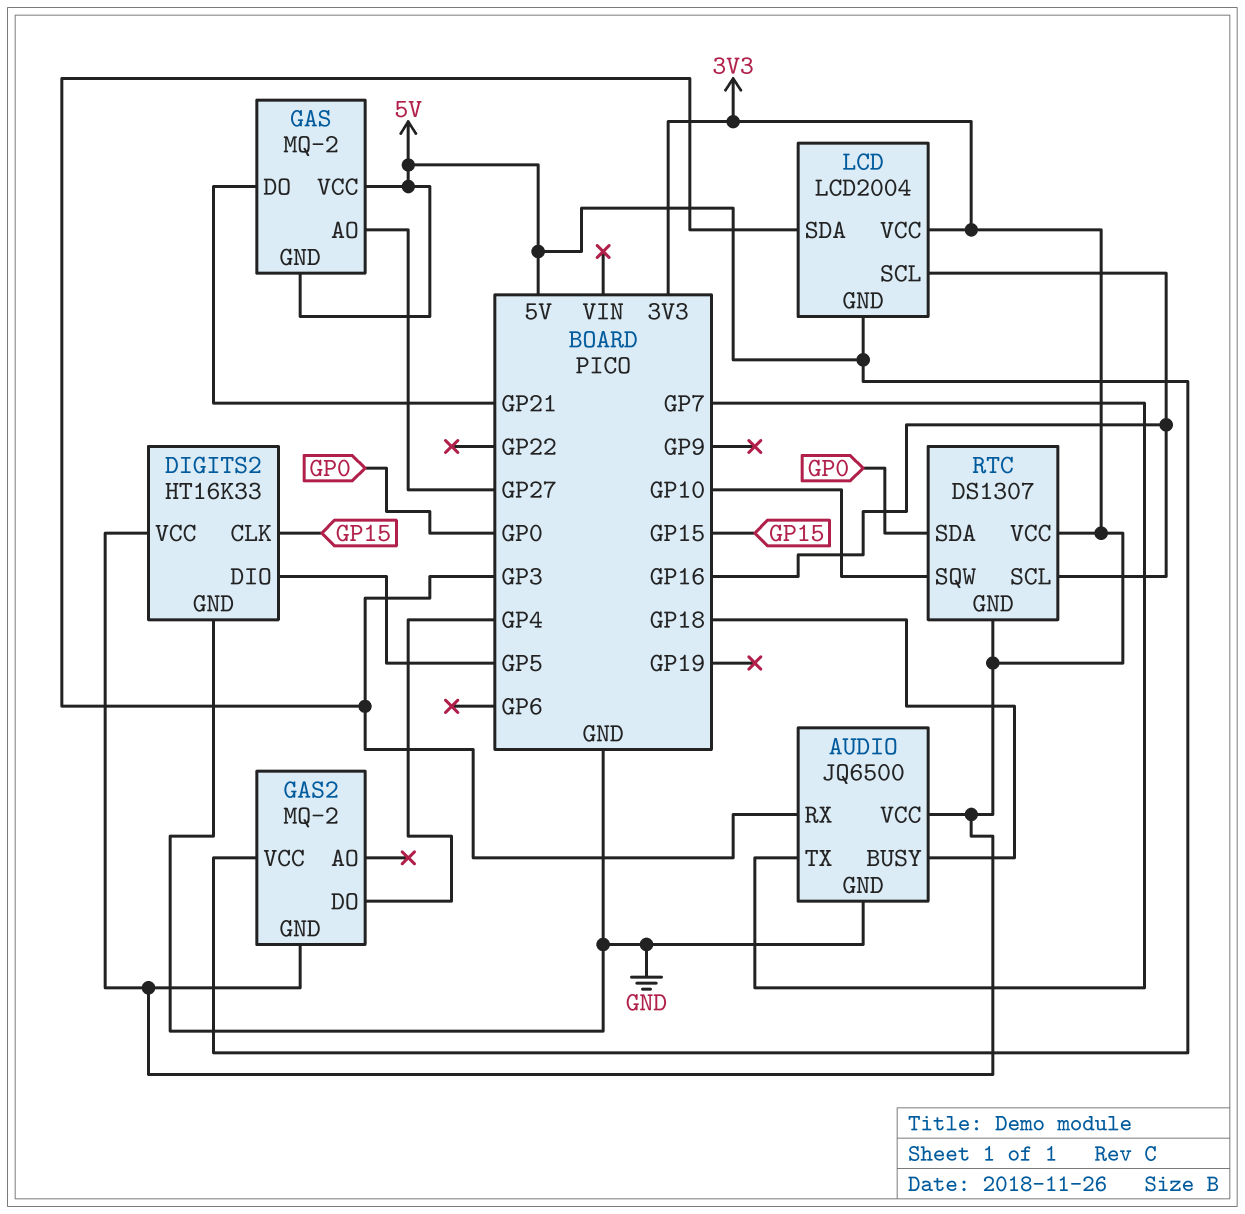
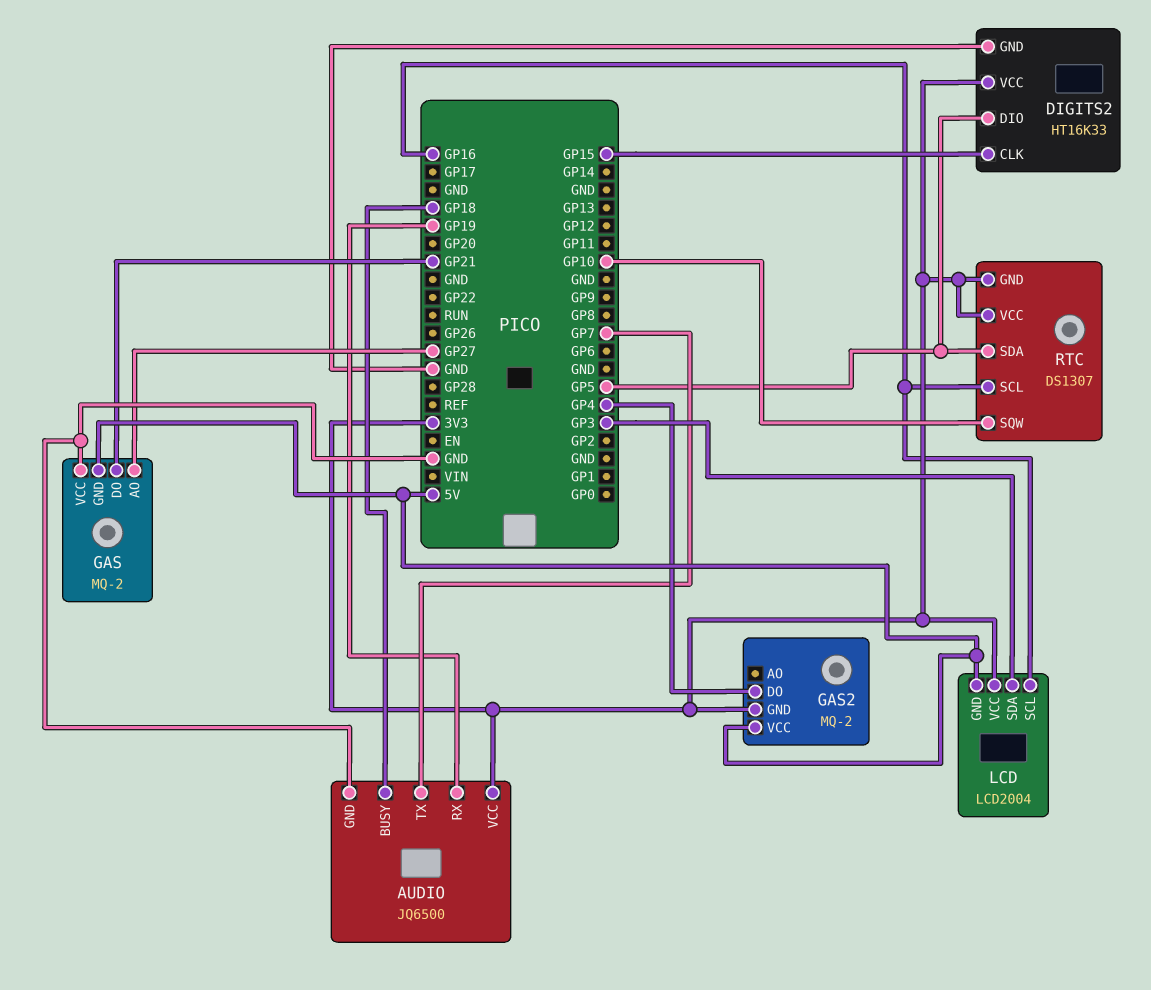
AUDIO pin RX: GP3 -> GP19
GAS pin VCC: 5V -> GND
RTC pin SDA: GP0 -> GP5

